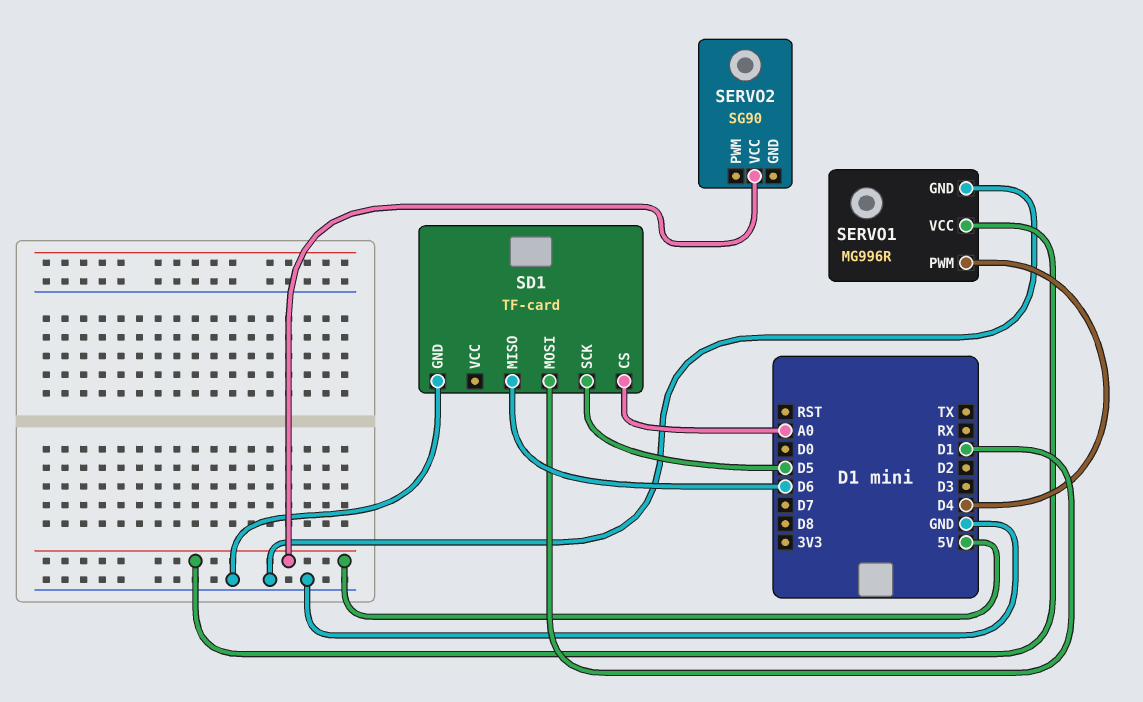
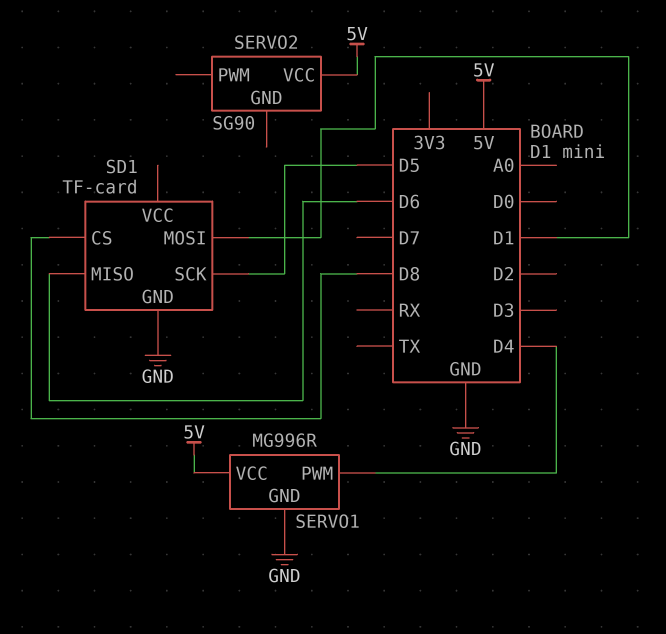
SD1 pin CS: A0 -> D8

